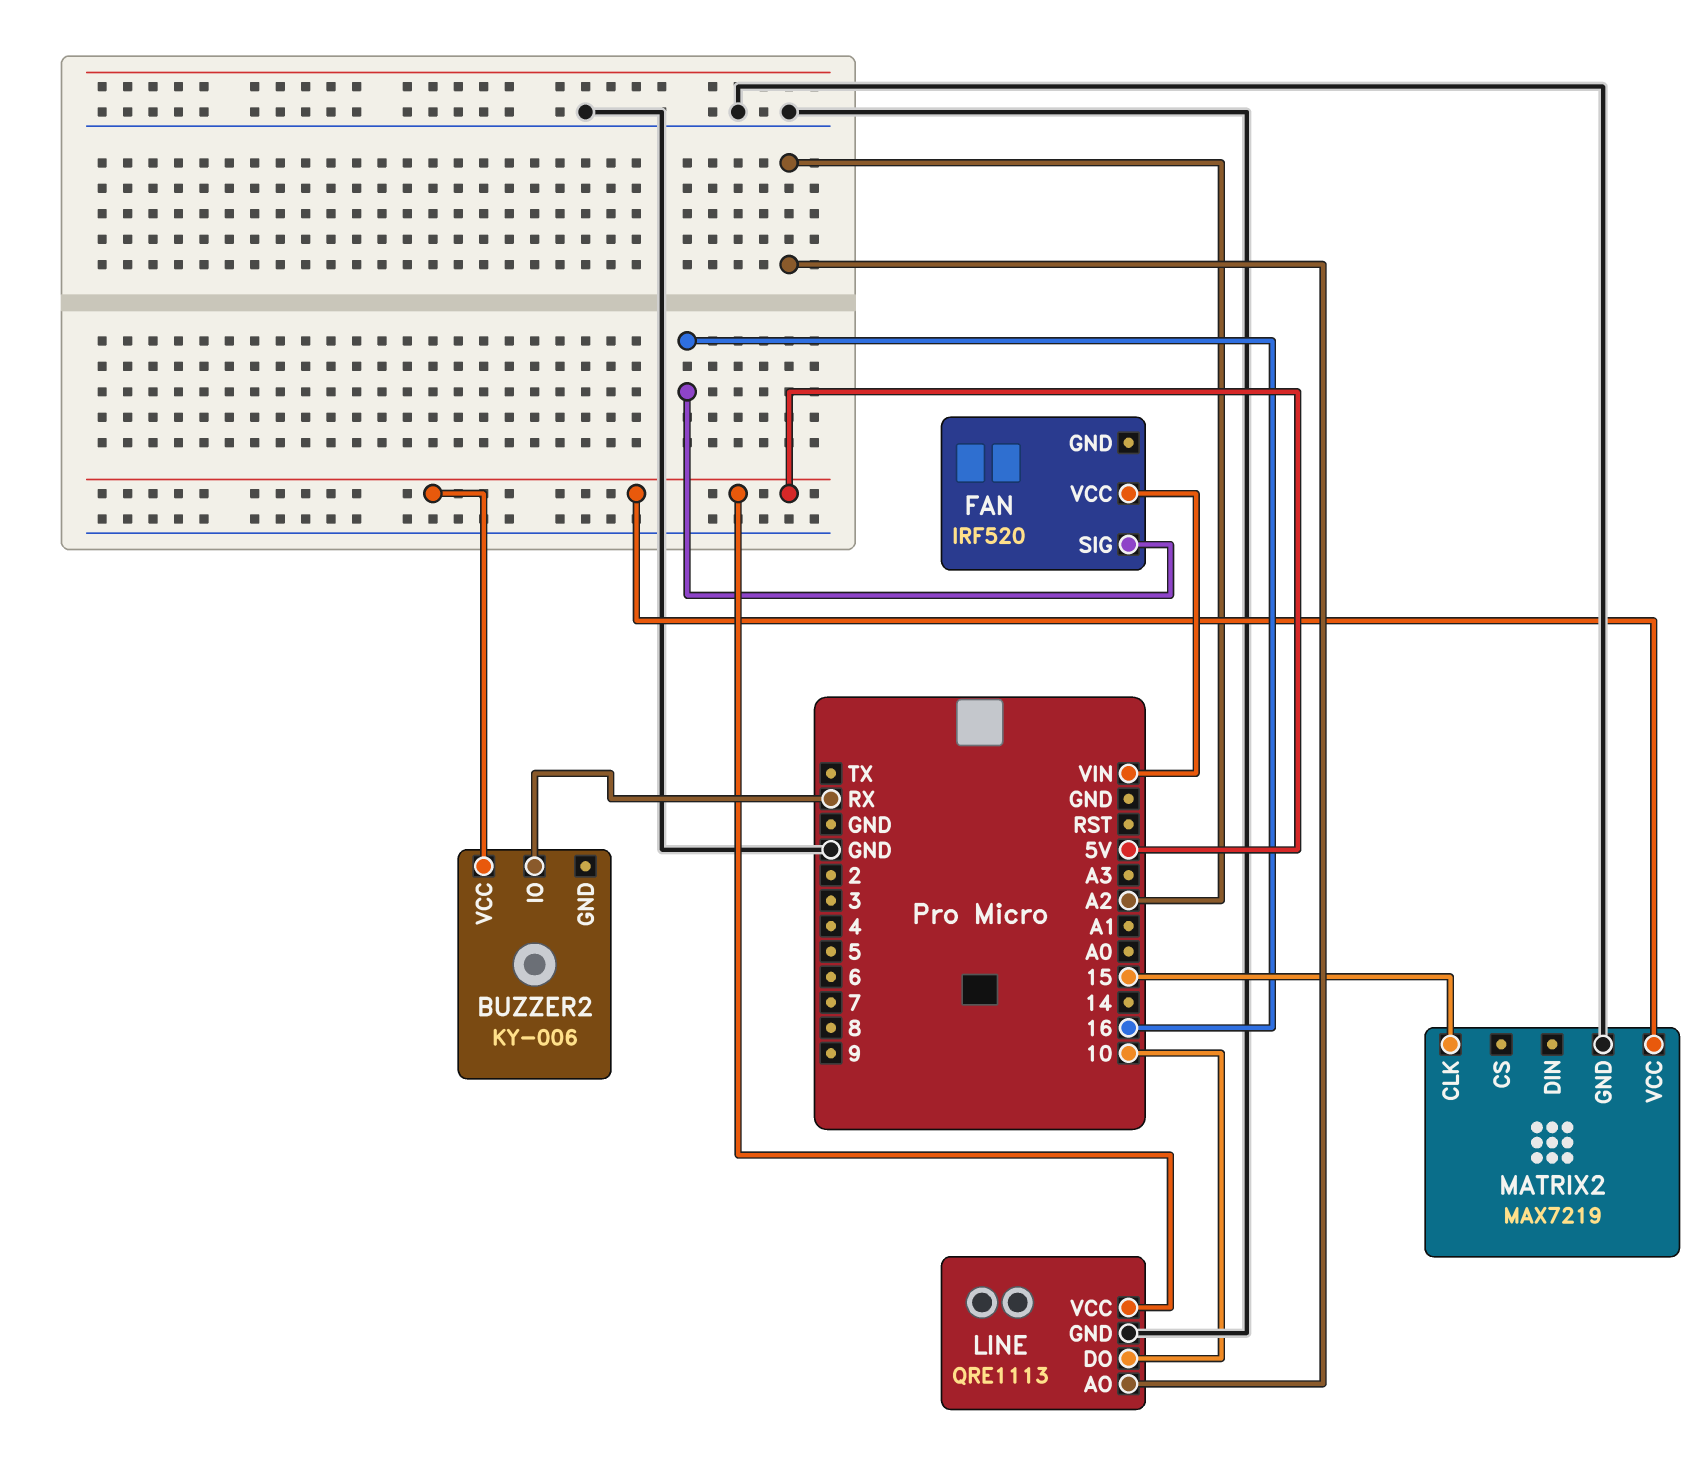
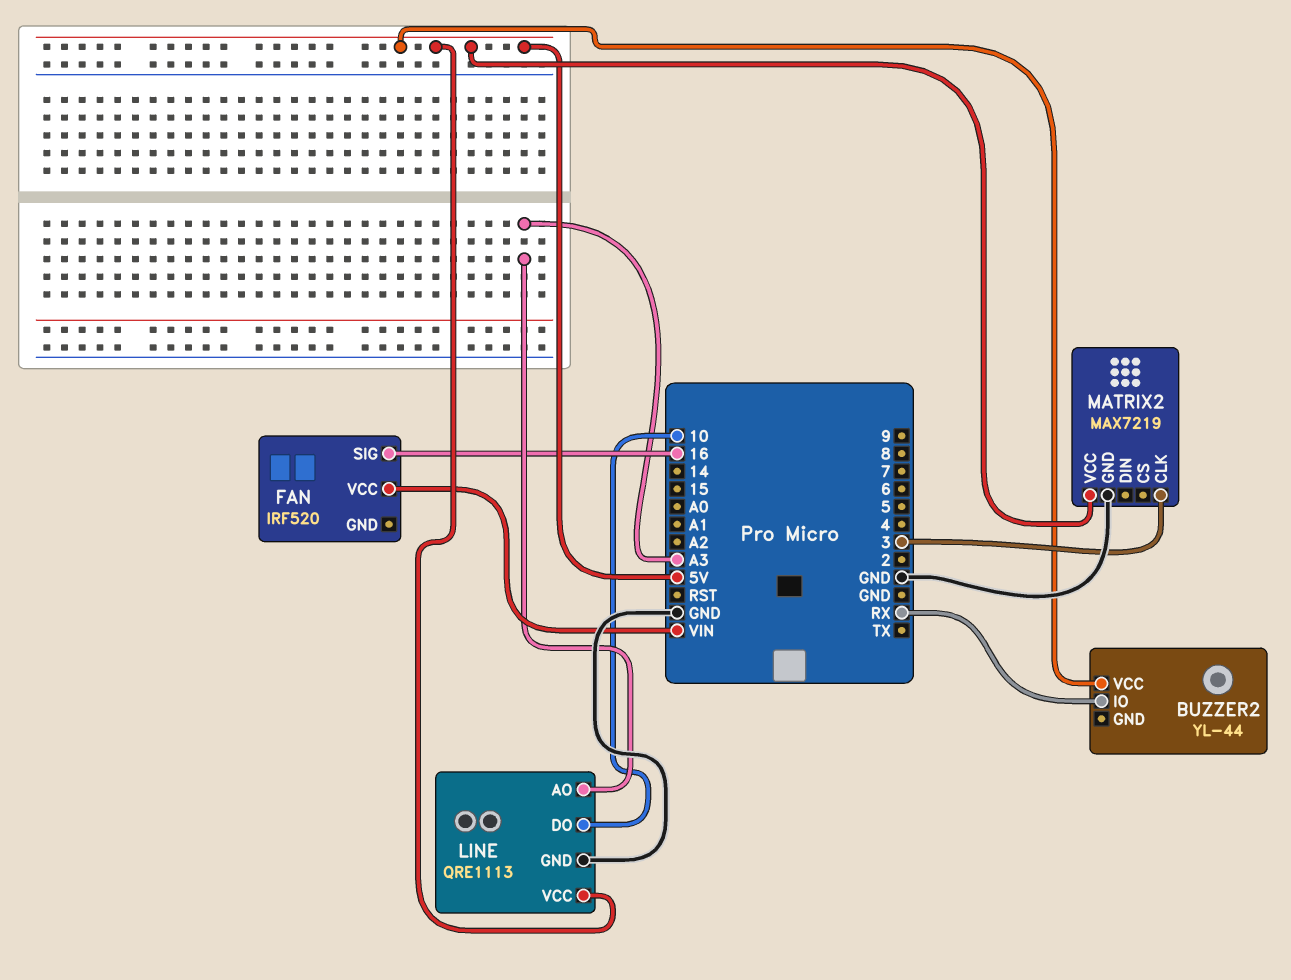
BUZZER2: KY-006 -> YL-44
LINE pin AO: A2 -> A3
MATRIX2 pin CLK: 15 -> 3

